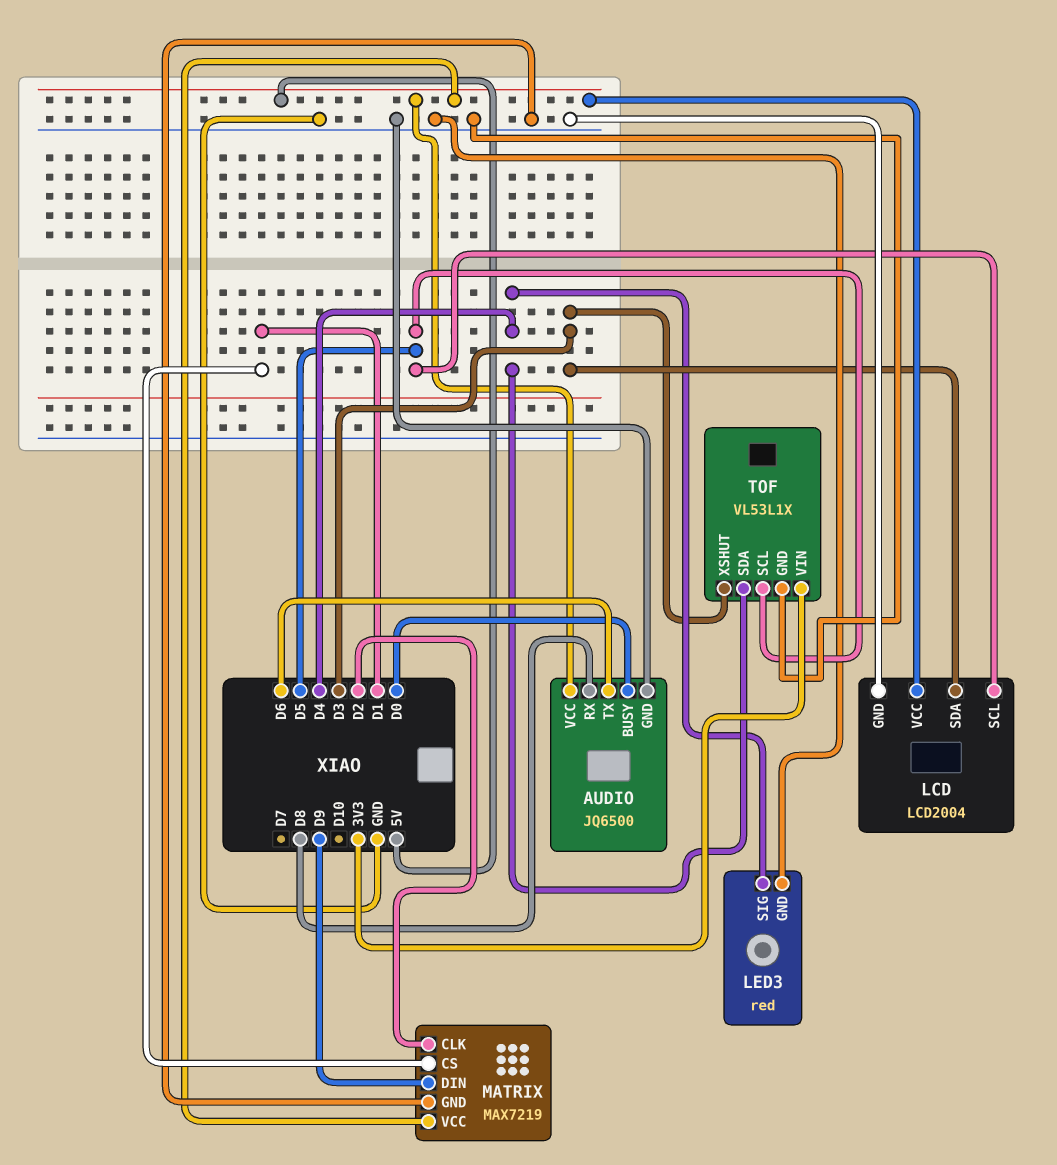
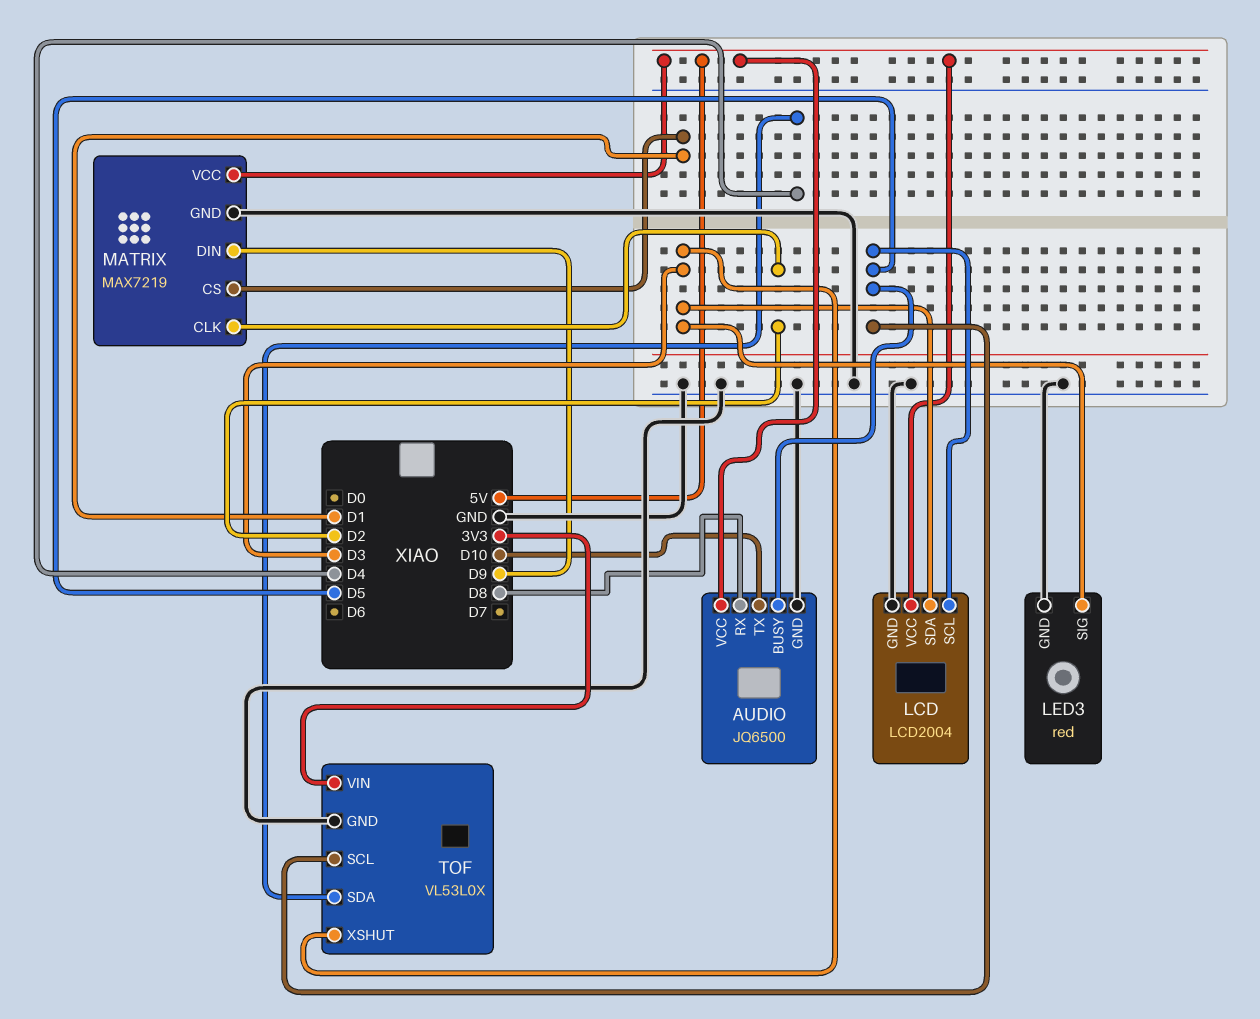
AUDIO pin BUSY: D0 -> D5
AUDIO pin TX: D6 -> D10
LED3 pin SIG: D4 -> D3
TOF: VL53L1X -> VL53L0X

